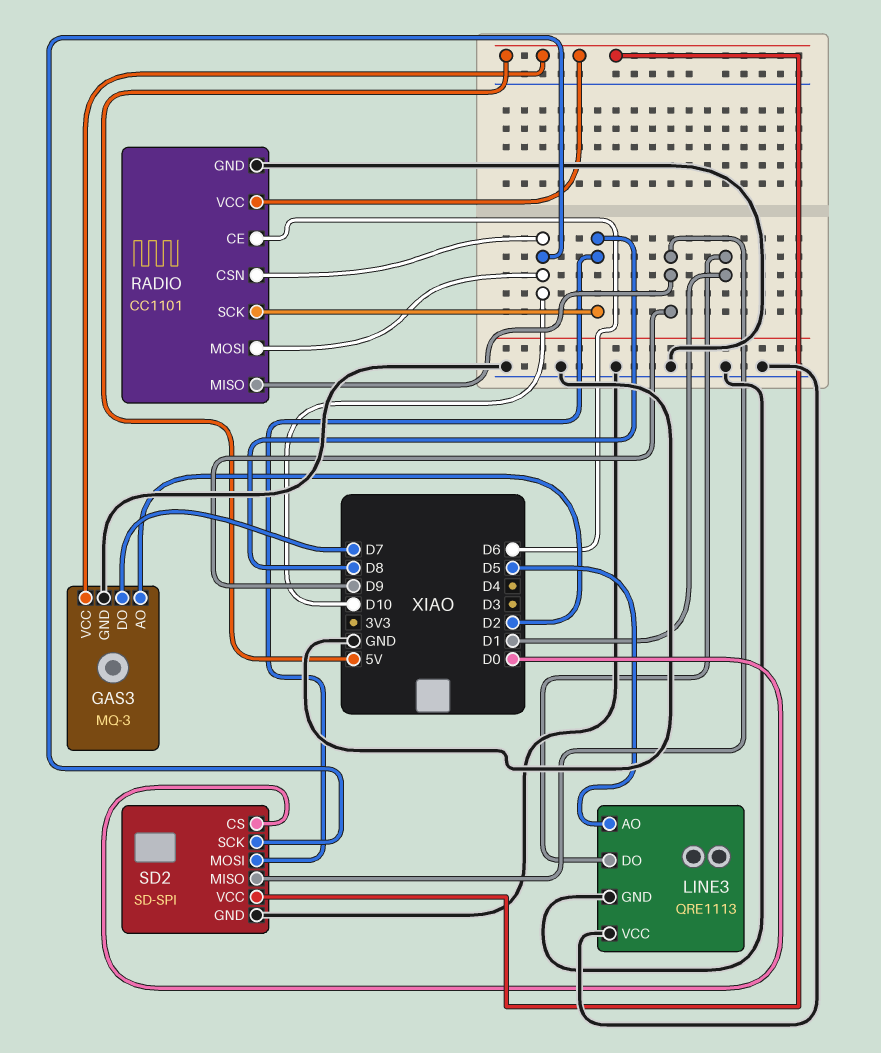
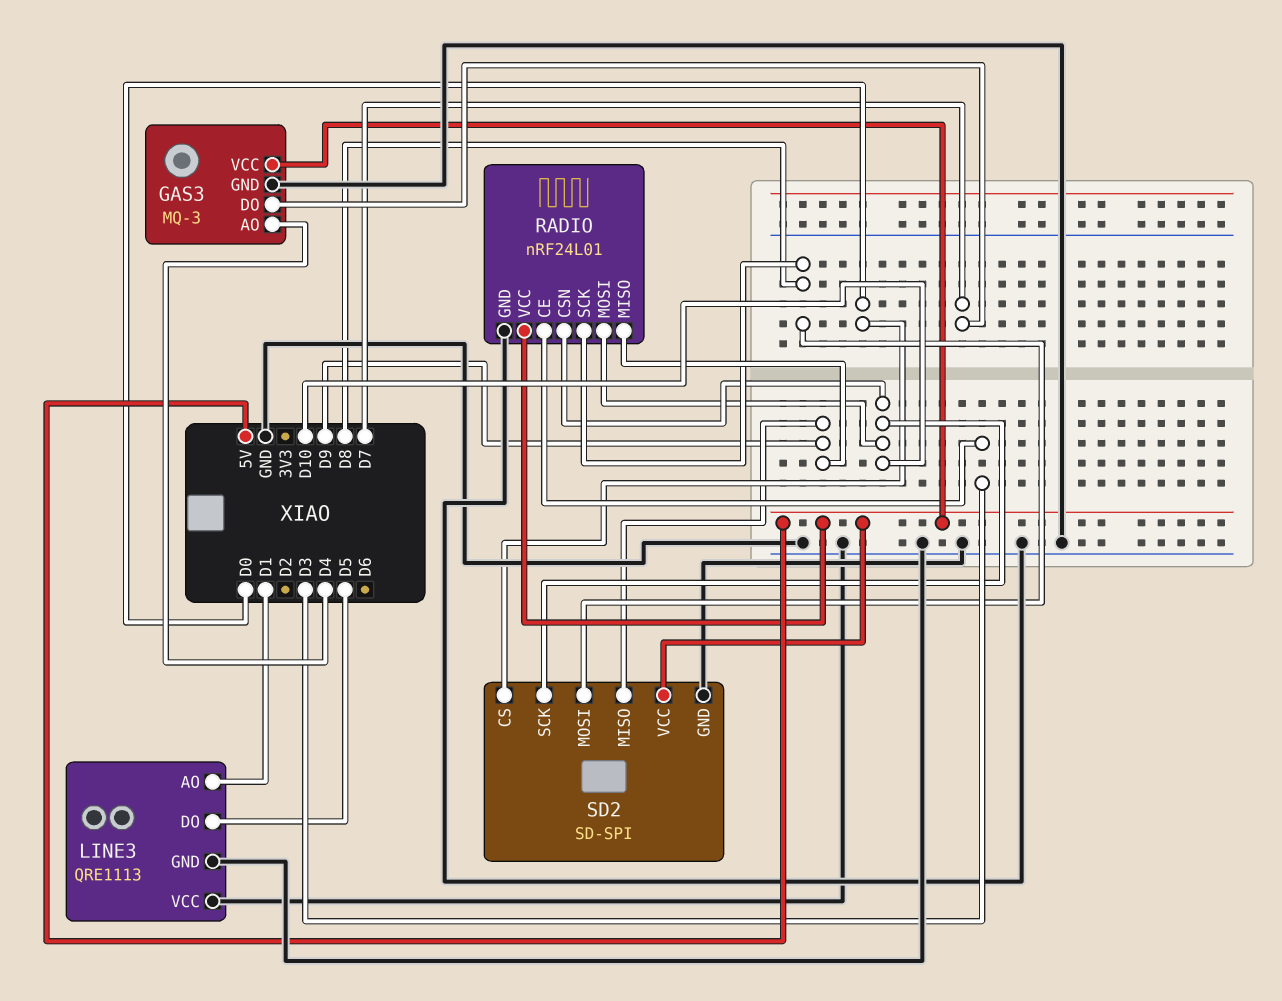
GAS3 pin AO: D2 -> D4
LINE3 pin AO: D5 -> D1
LINE3 pin DO: D1 -> D5
RADIO: CC1101 -> nRF24L01
RADIO pin CE: D6 -> D3

